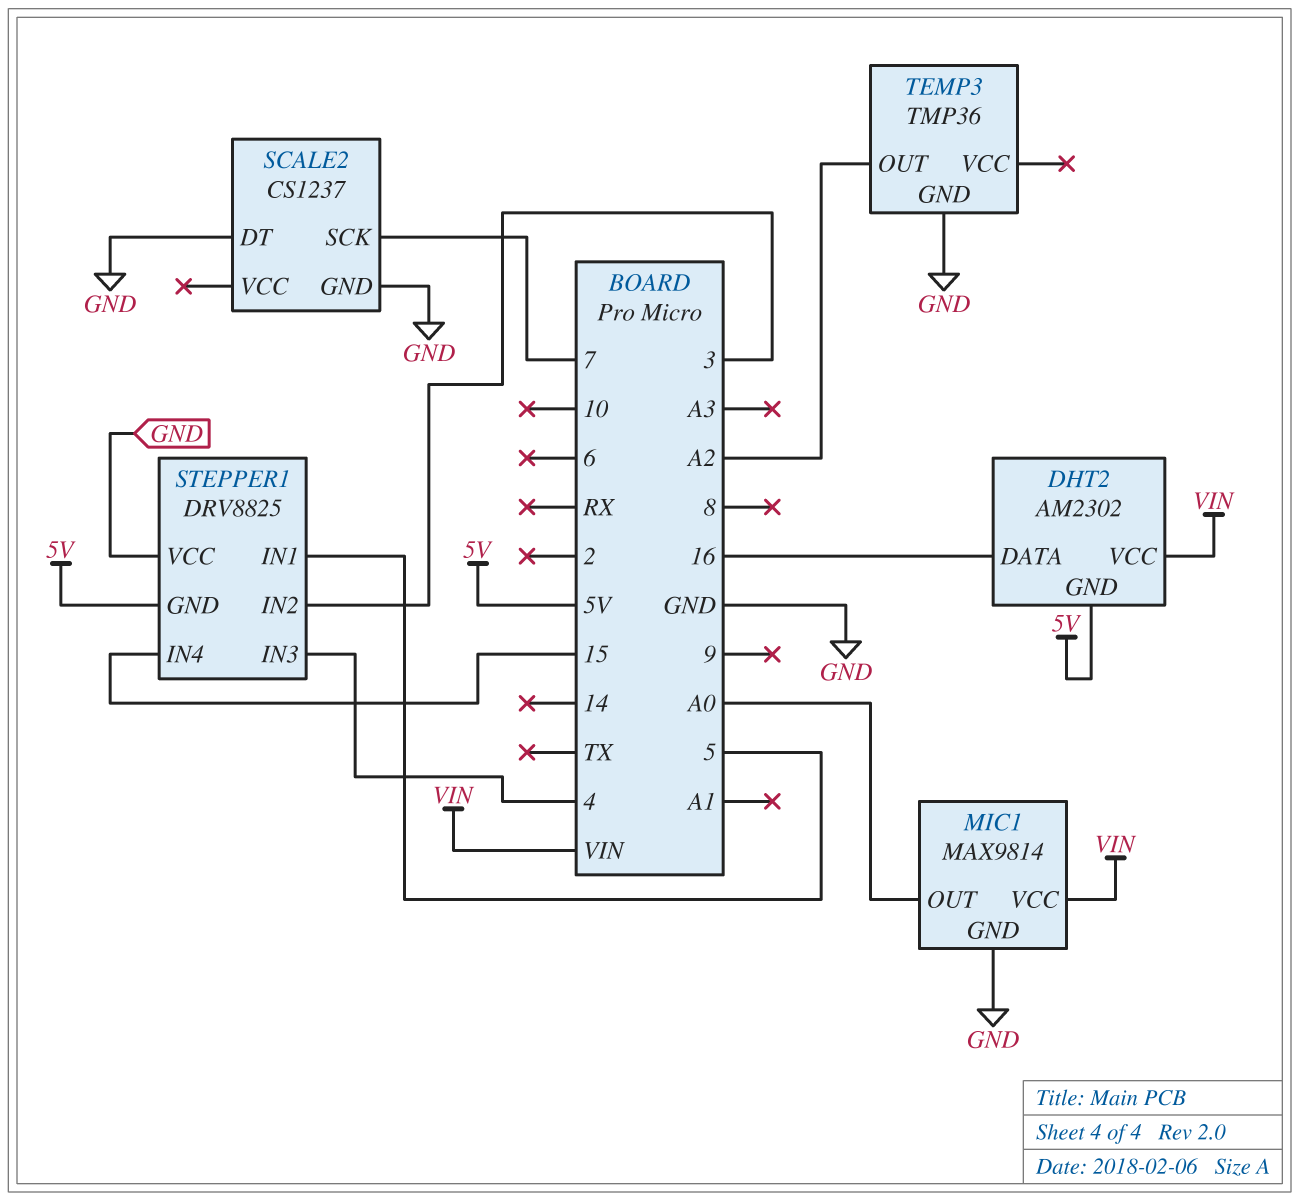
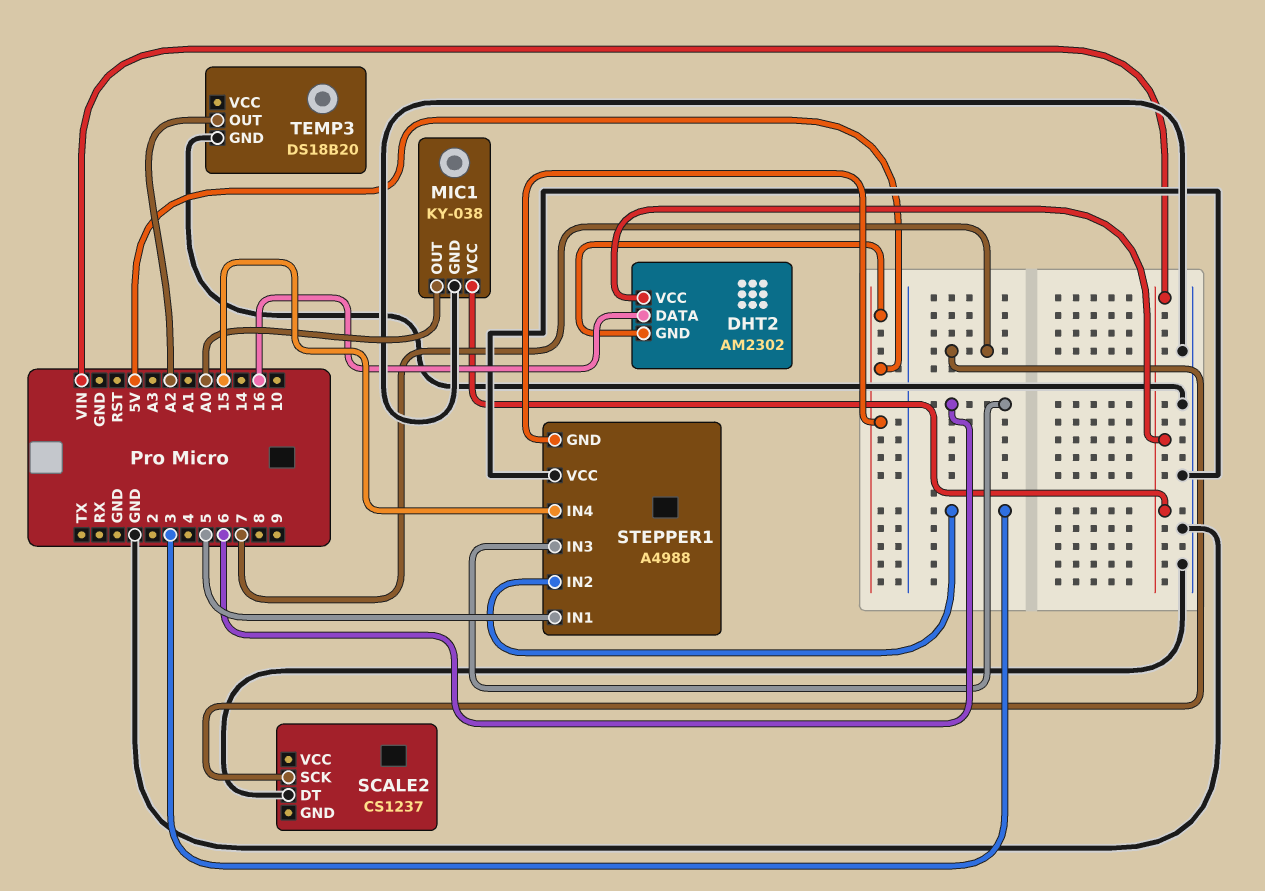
MIC1: MAX9814 -> KY-038
SCALE2 pin GND: GND -> none
STEPPER1: DRV8825 -> A4988
STEPPER1 pin IN3: 4 -> 6
TEMP3: TMP36 -> DS18B20

